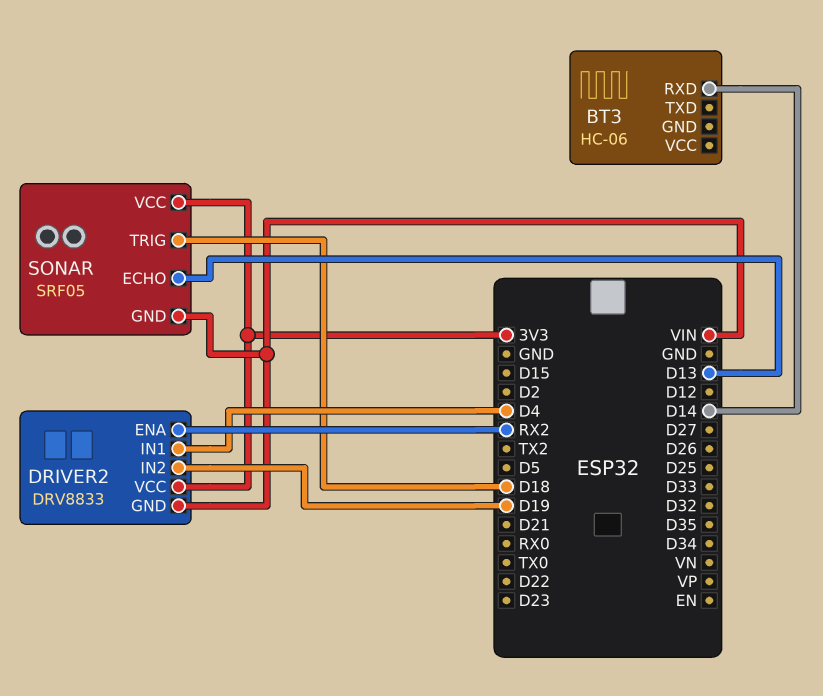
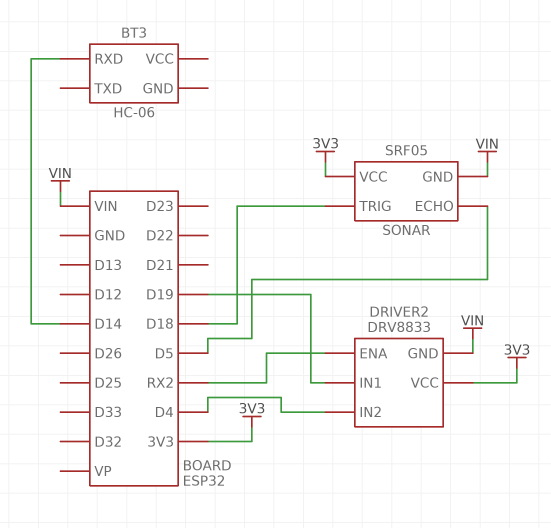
DRIVER2 pin IN1: D4 -> D19
DRIVER2 pin IN2: D19 -> D4
SONAR pin ECHO: D13 -> D5

